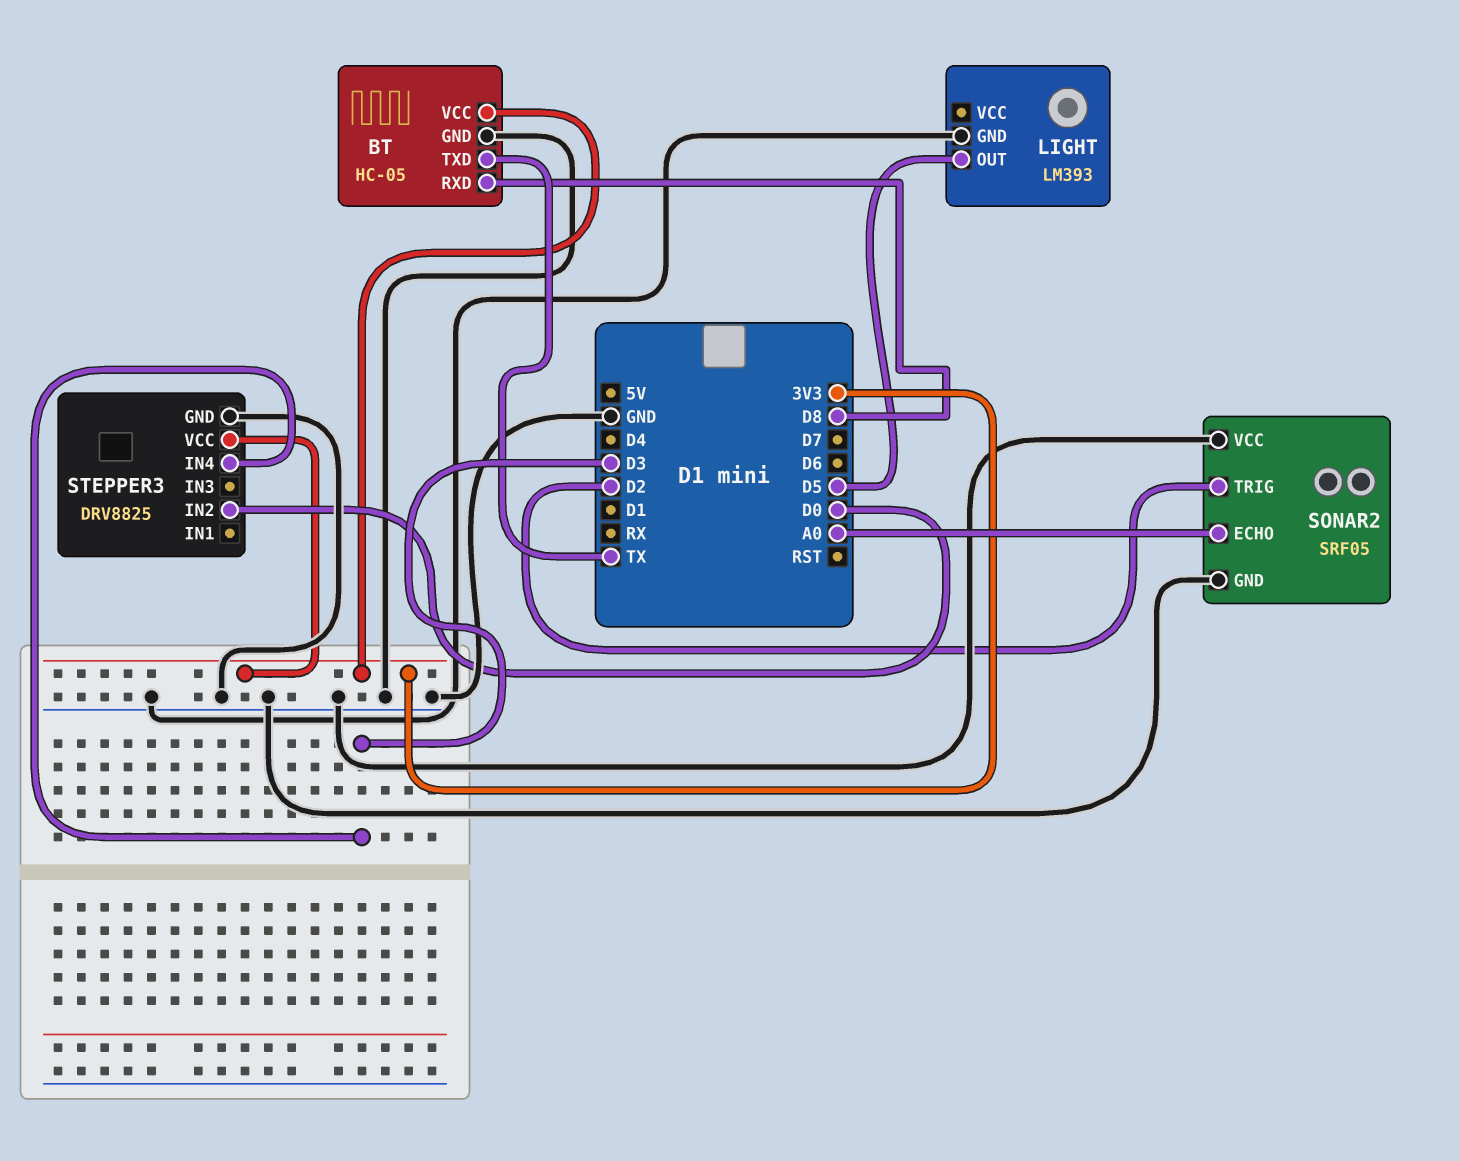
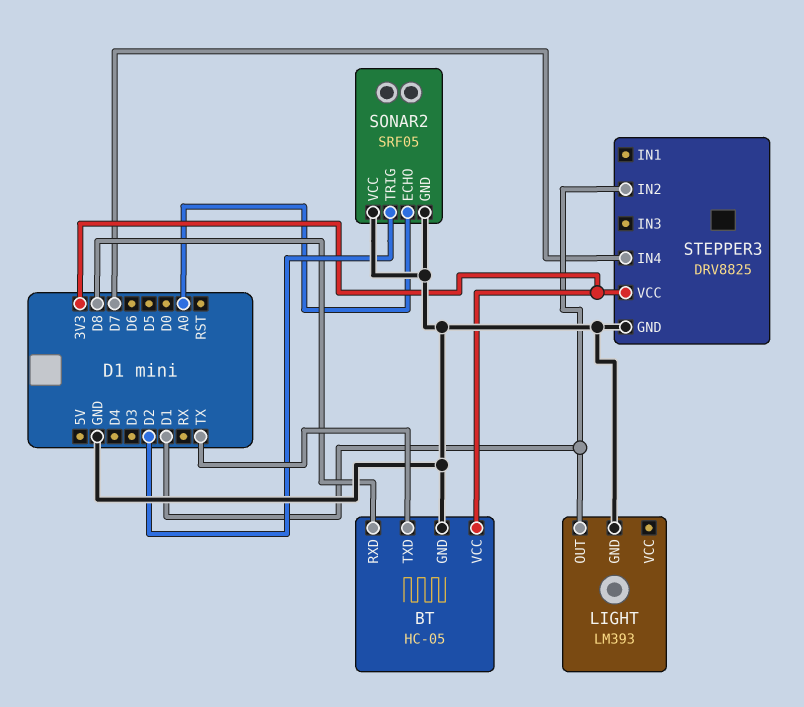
LIGHT pin OUT: D5 -> D1
STEPPER3 pin IN2: D0 -> D1
STEPPER3 pin IN4: D3 -> D7

